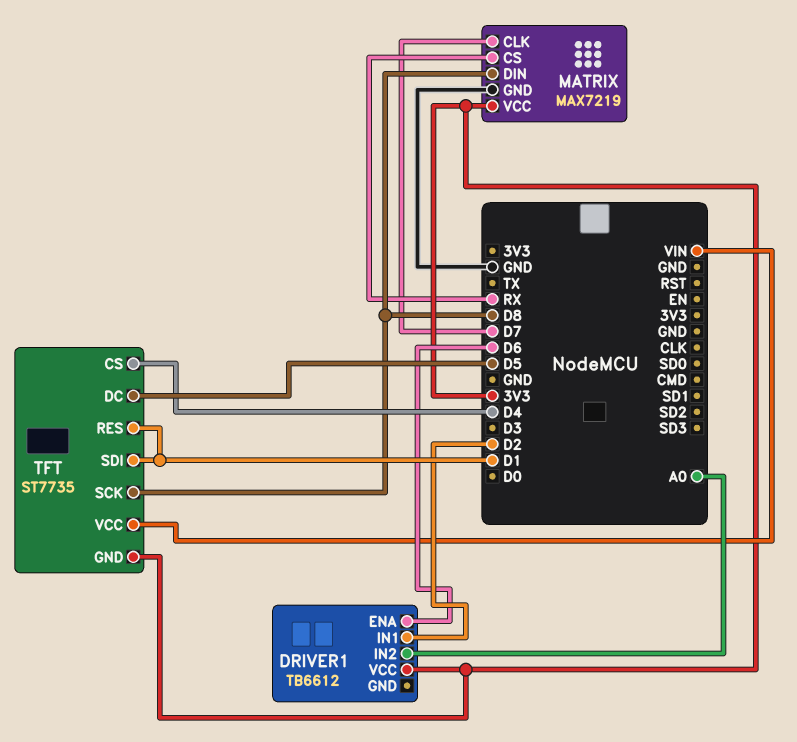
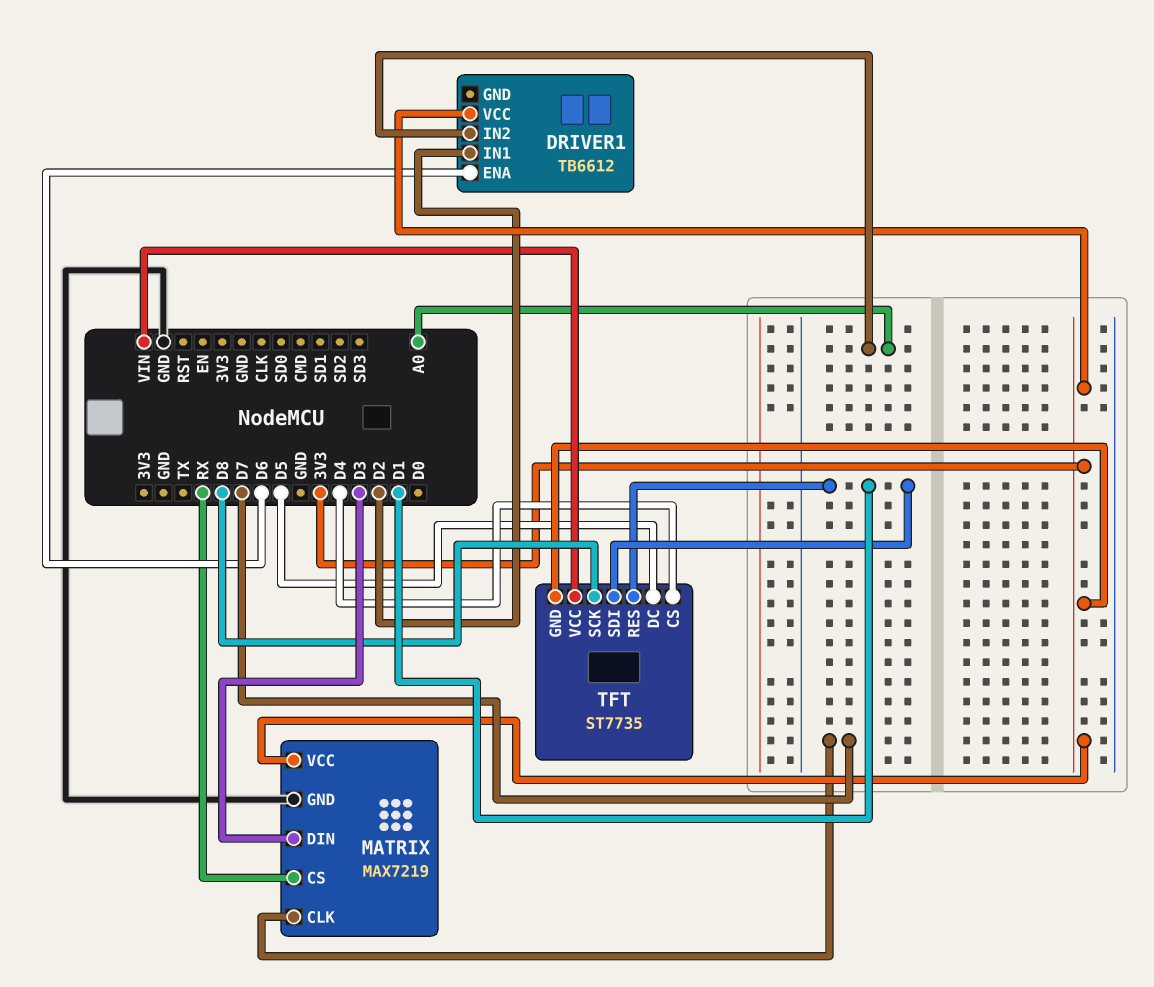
MATRIX pin DIN: D8 -> D3

